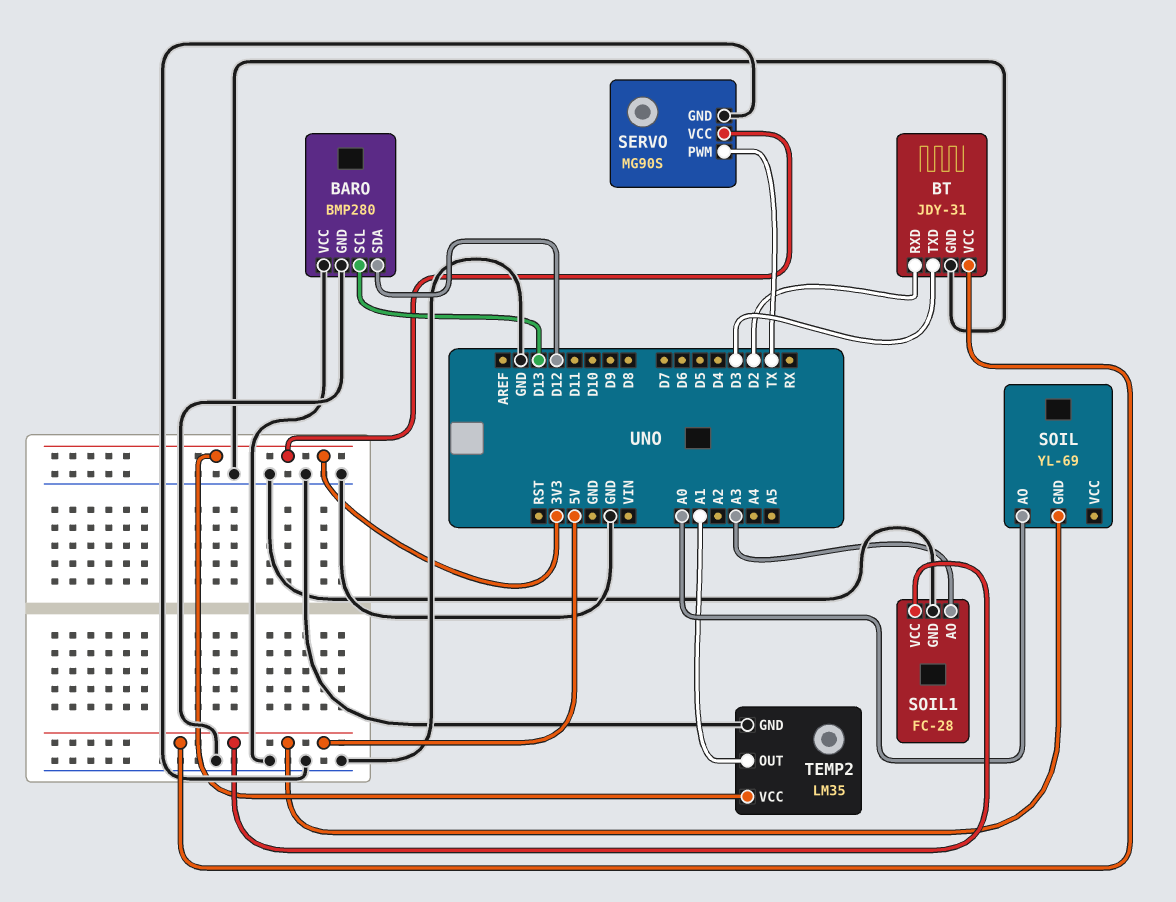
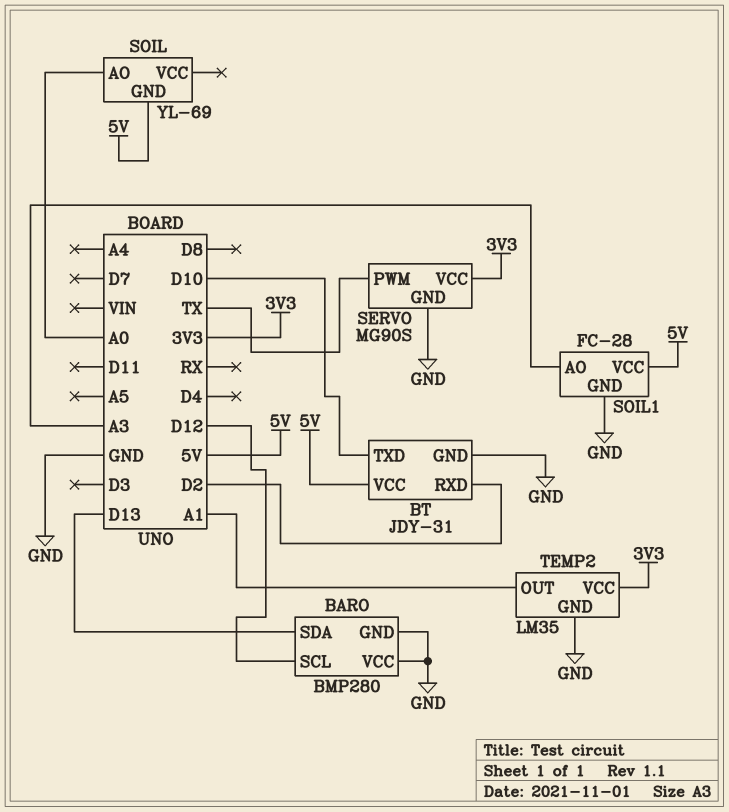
BARO pin SCL: D13 -> D12
BARO pin SDA: D12 -> D13
BT pin TXD: D3 -> D10

